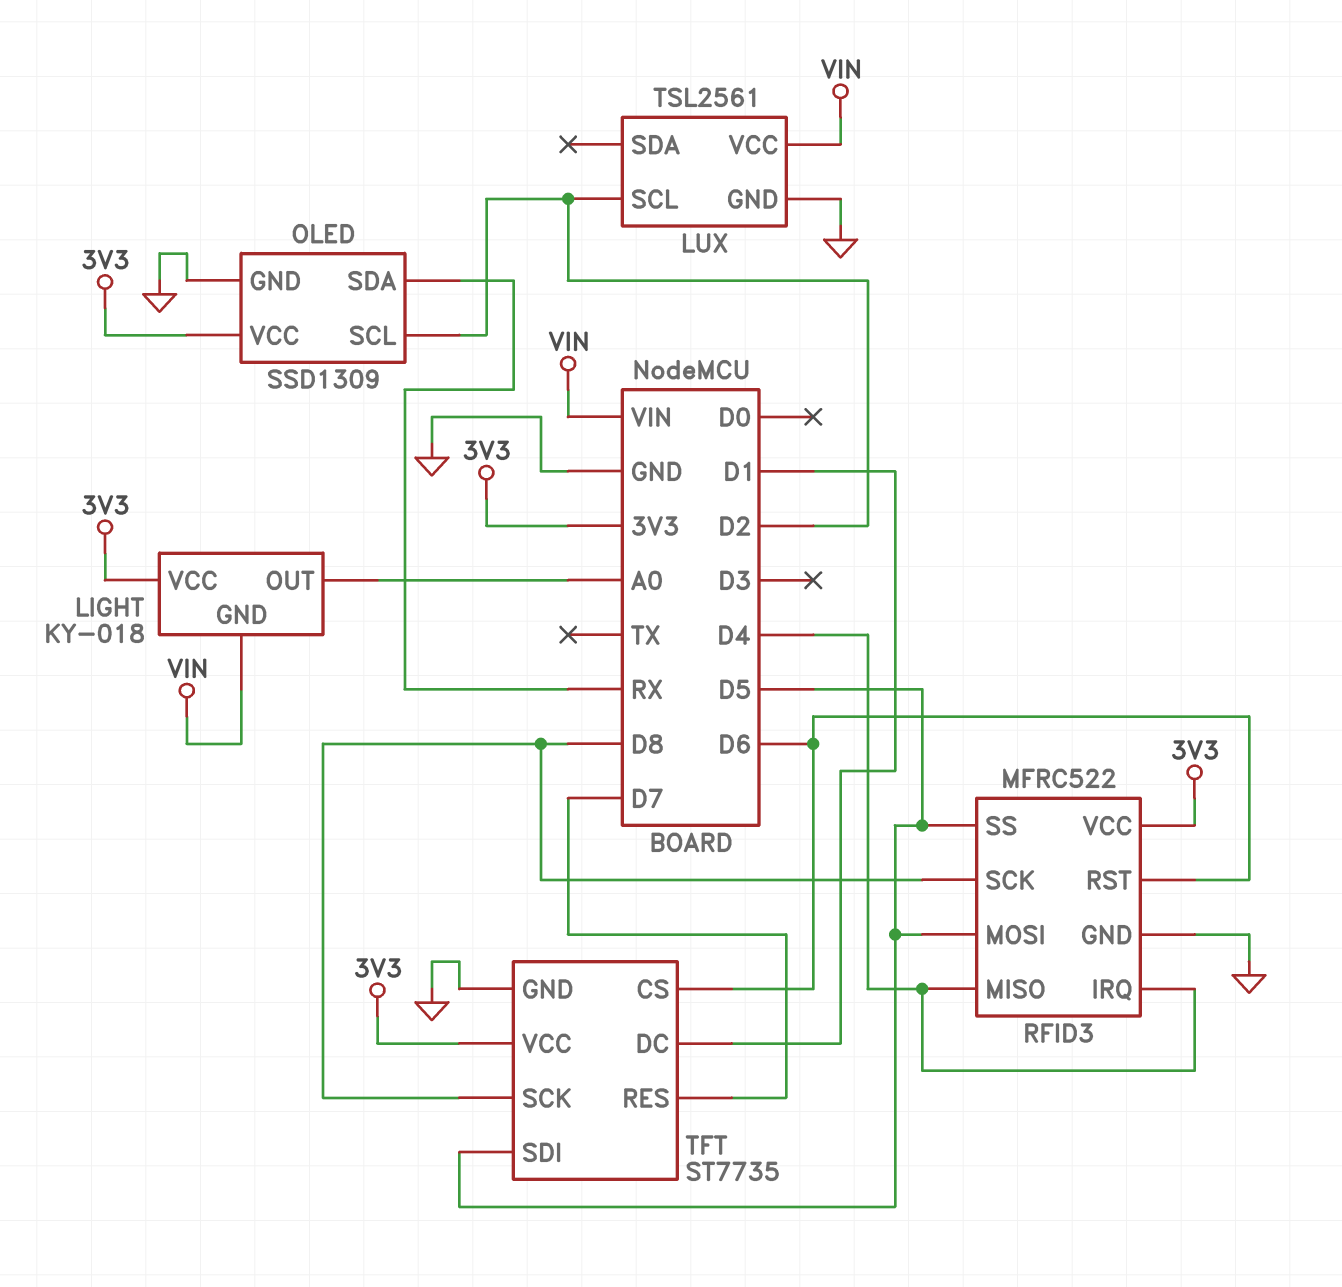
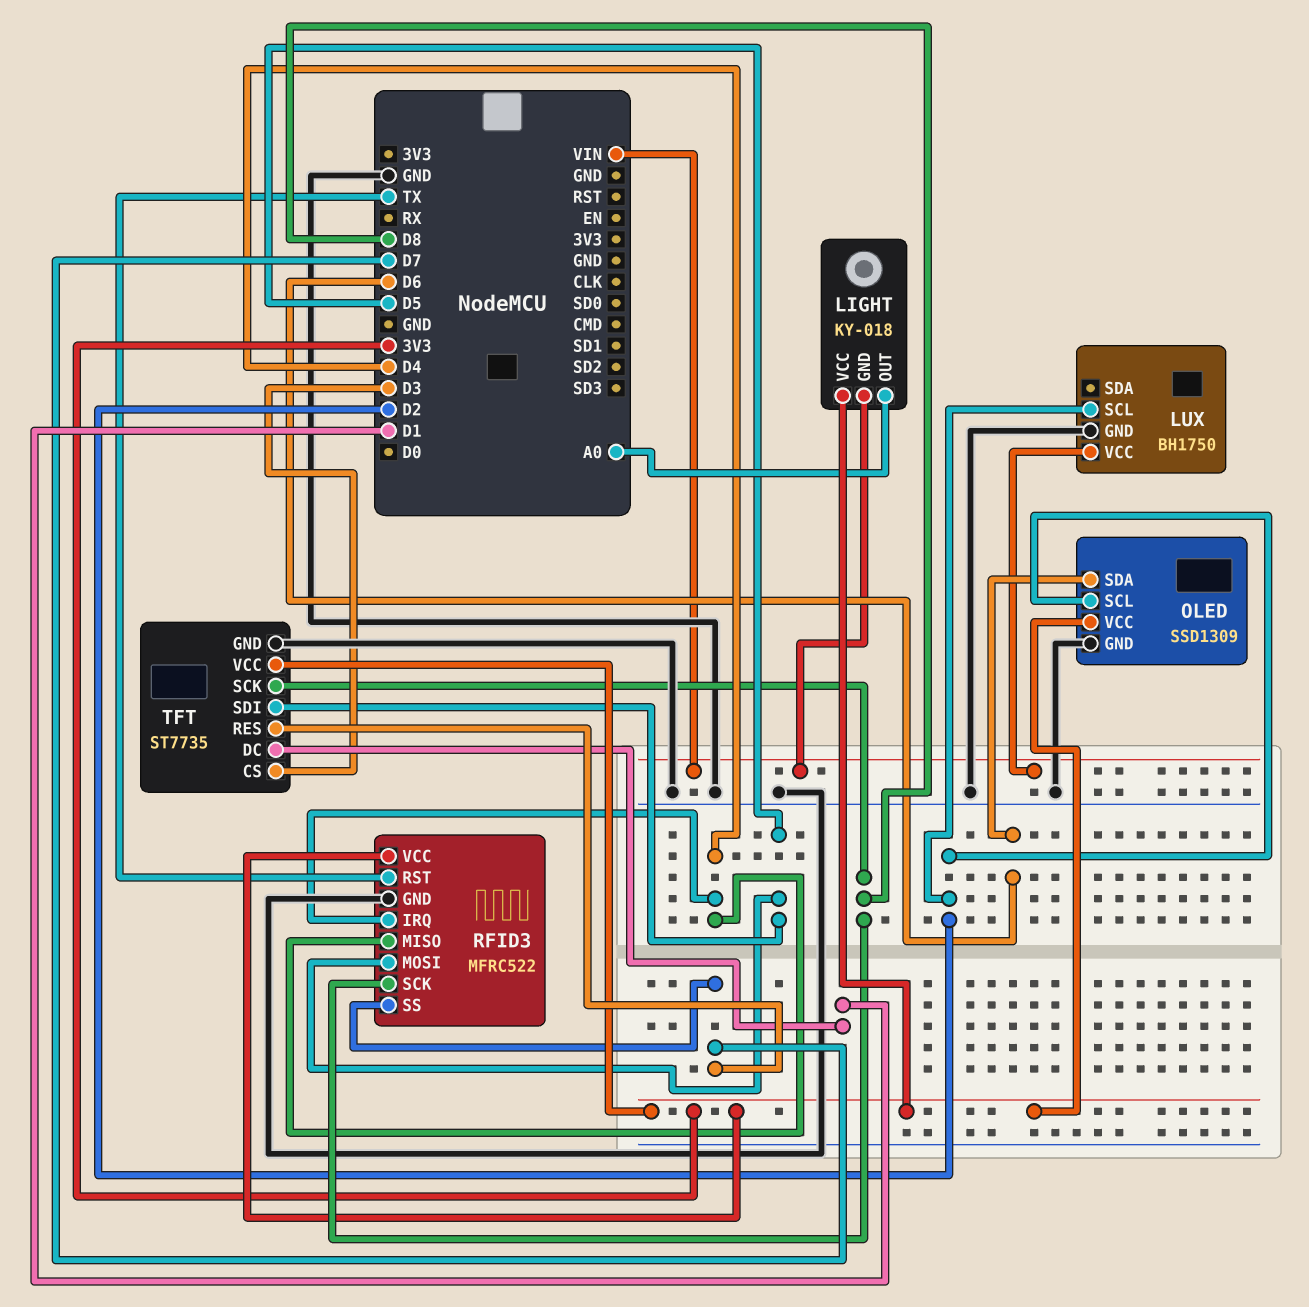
LUX: TSL2561 -> BH1750
OLED pin SDA: RX -> D6
RFID3 pin RST: D6 -> TX
RFID3 pin SS: D5 -> D7
TFT pin CS: D6 -> D3

